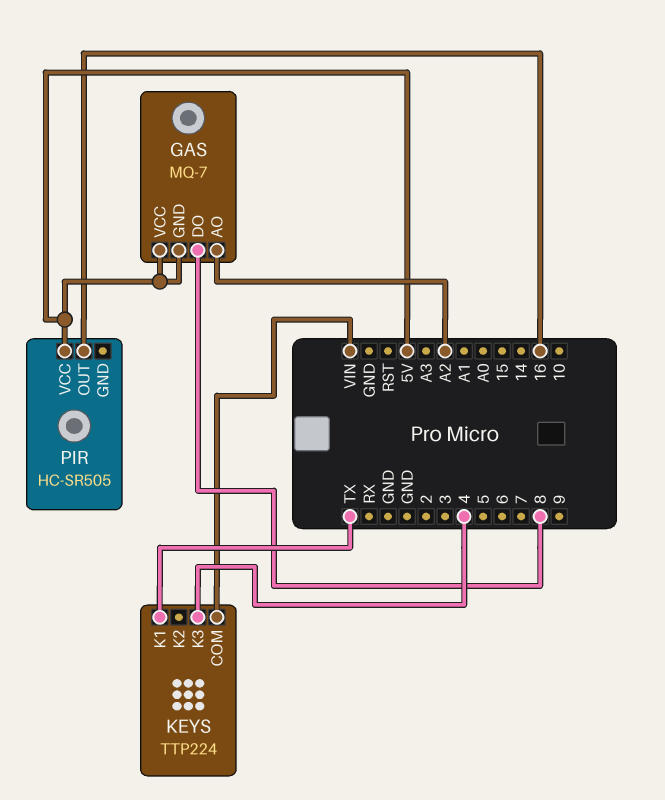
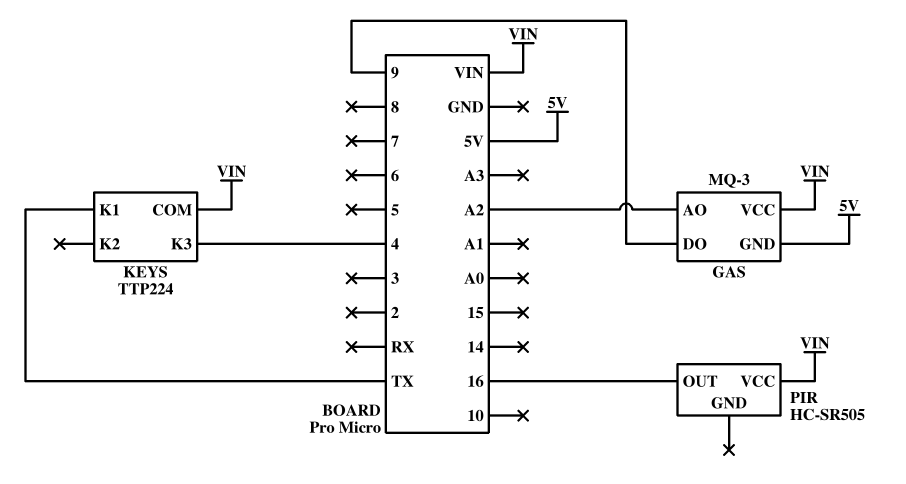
GAS: MQ-7 -> MQ-3
GAS pin DO: 8 -> 9
GAS pin VCC: 5V -> VIN
PIR pin VCC: 5V -> VIN

